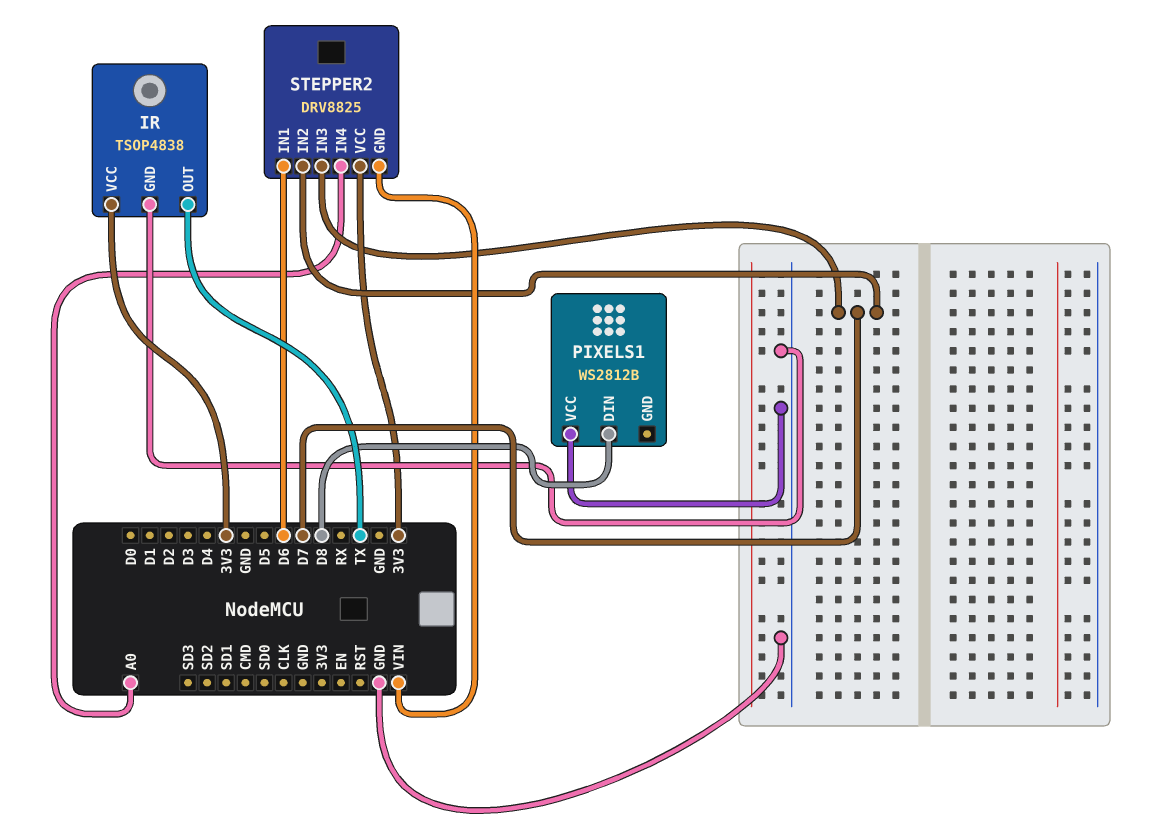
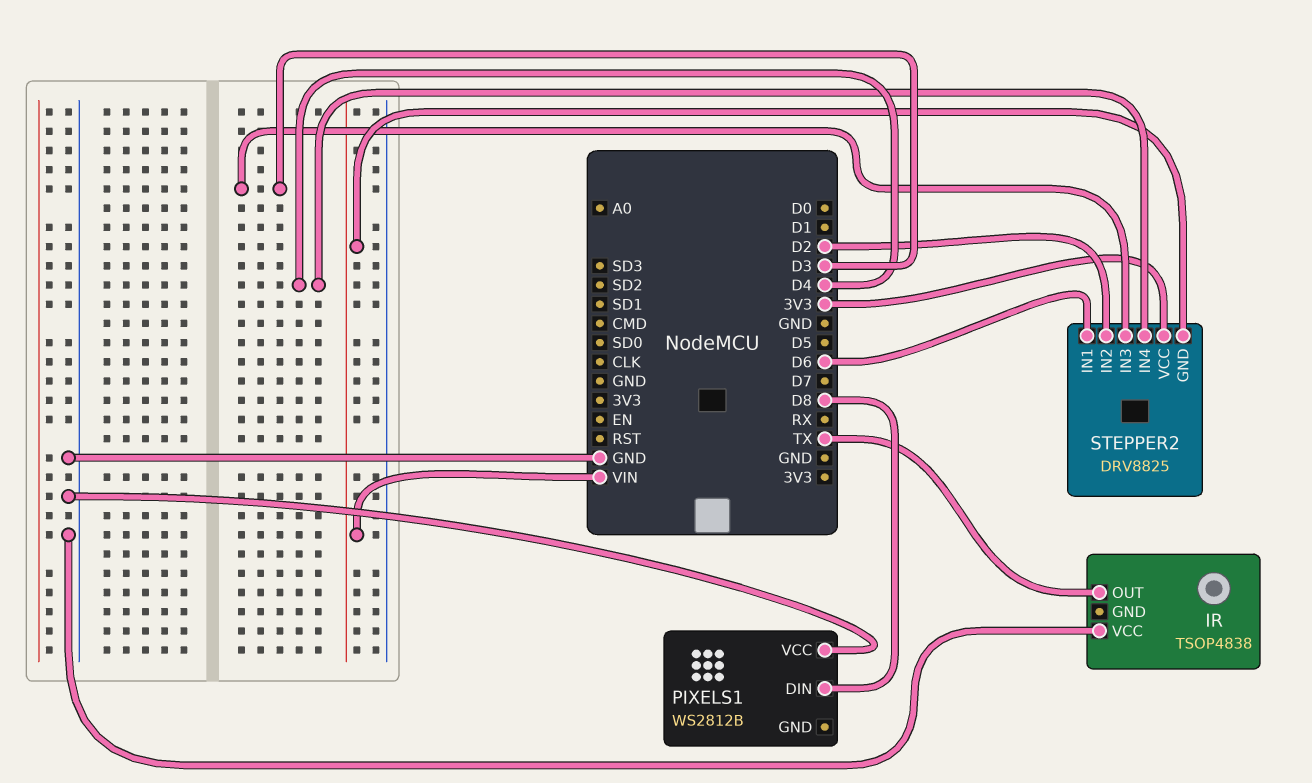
IR pin GND: GND -> none
IR pin VCC: 3V3 -> GND
STEPPER2 pin IN2: D7 -> D2
STEPPER2 pin IN3: D7 -> D3
STEPPER2 pin IN4: A0 -> D4

